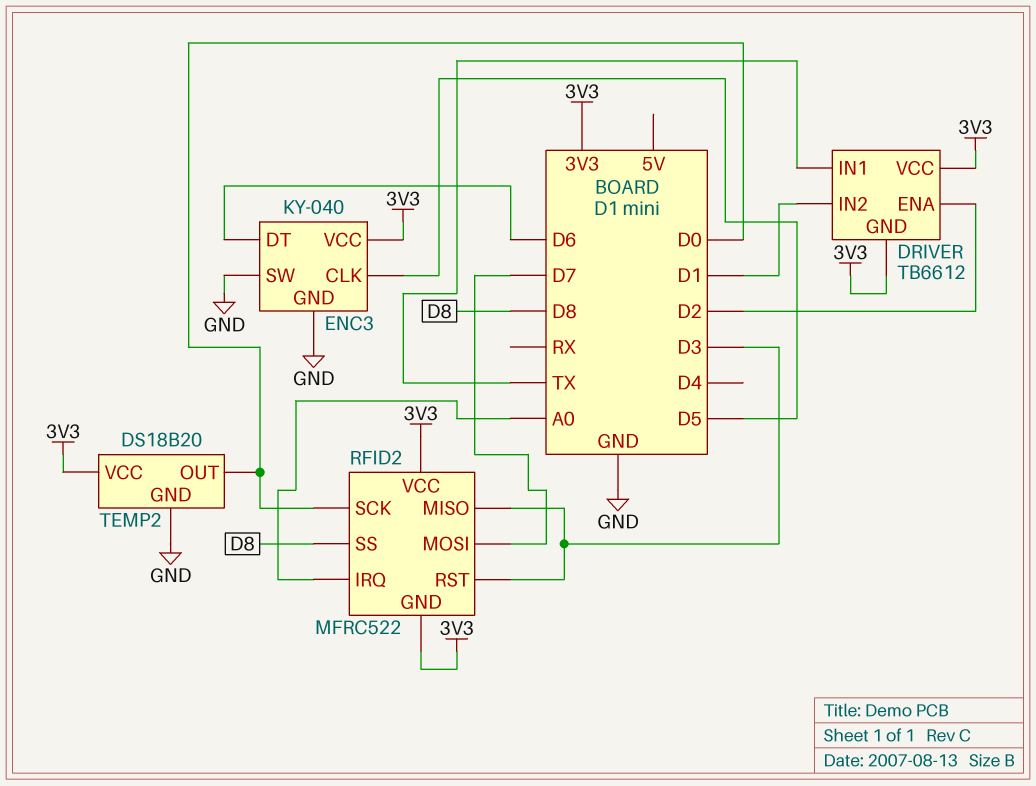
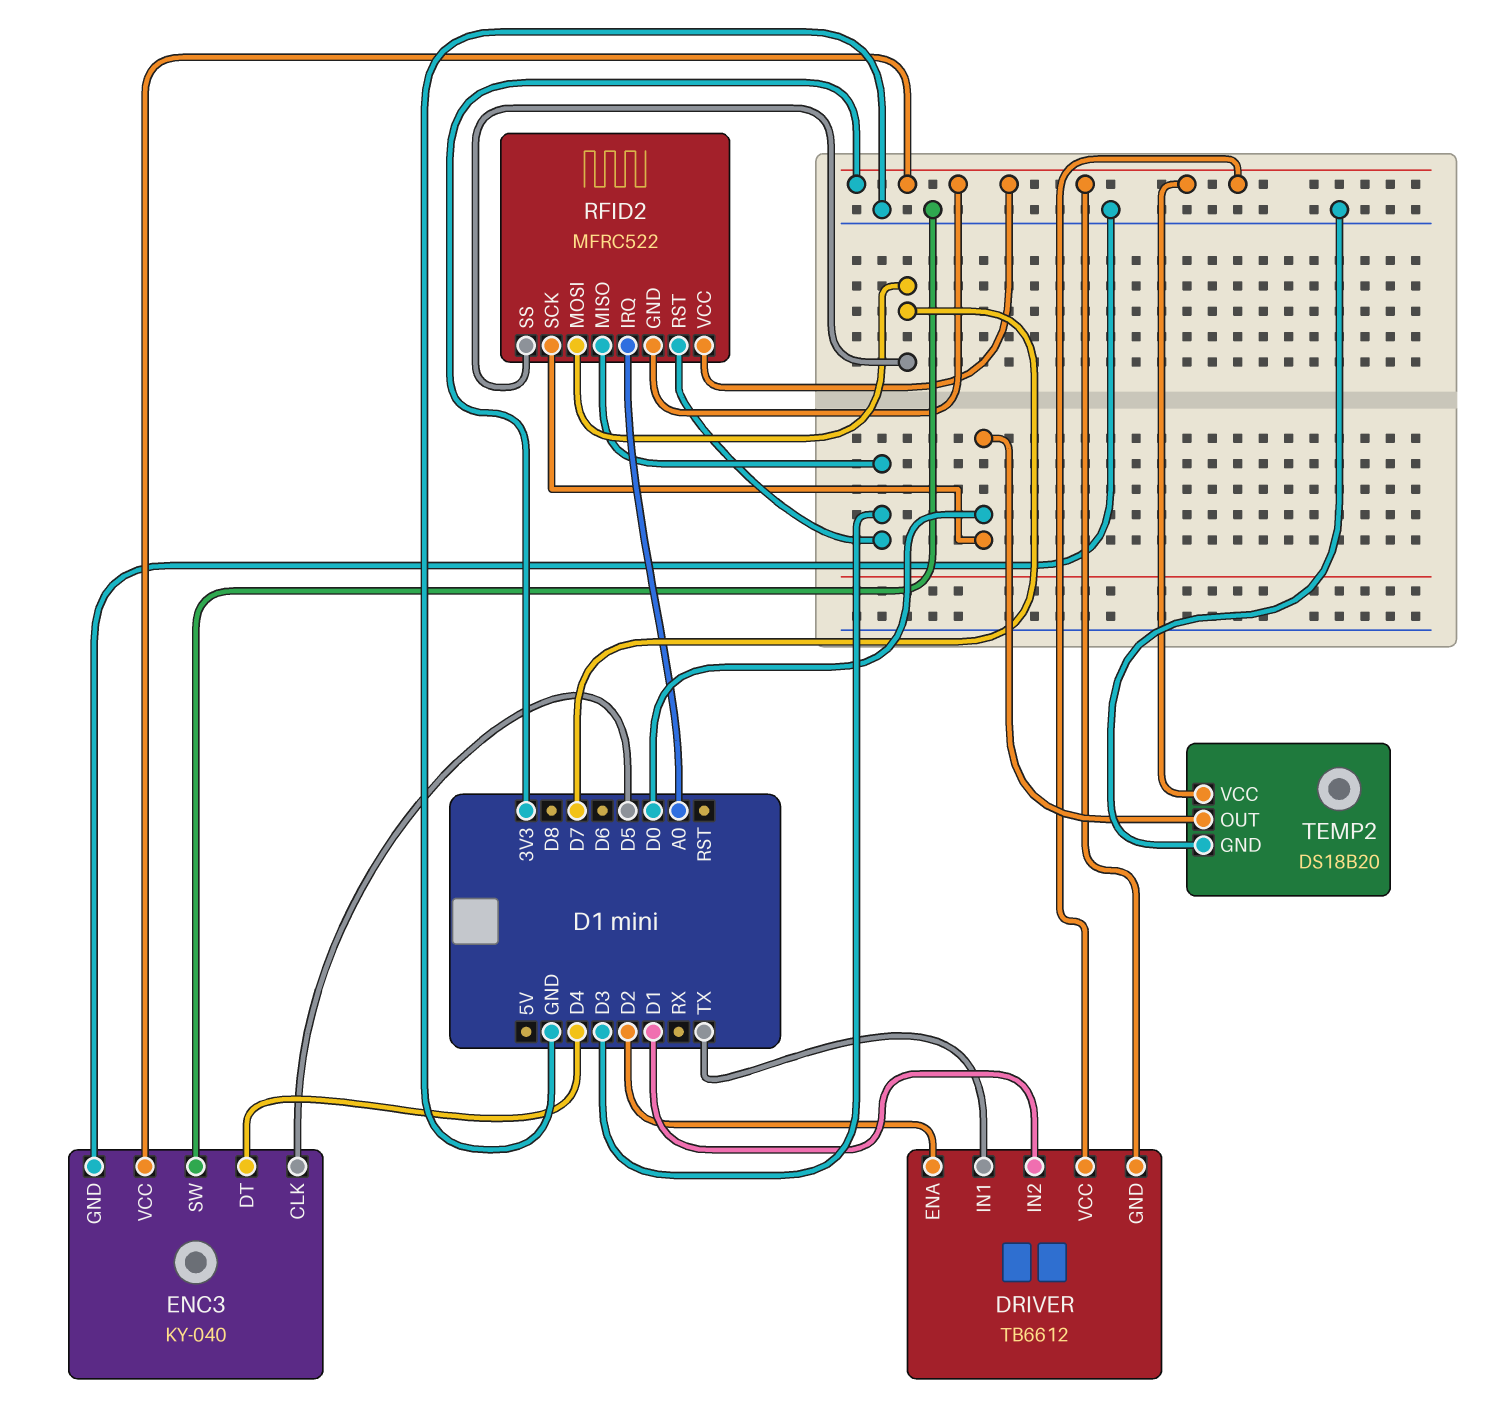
ENC3 pin DT: D6 -> D4
RFID2 pin SS: D8 -> D7

